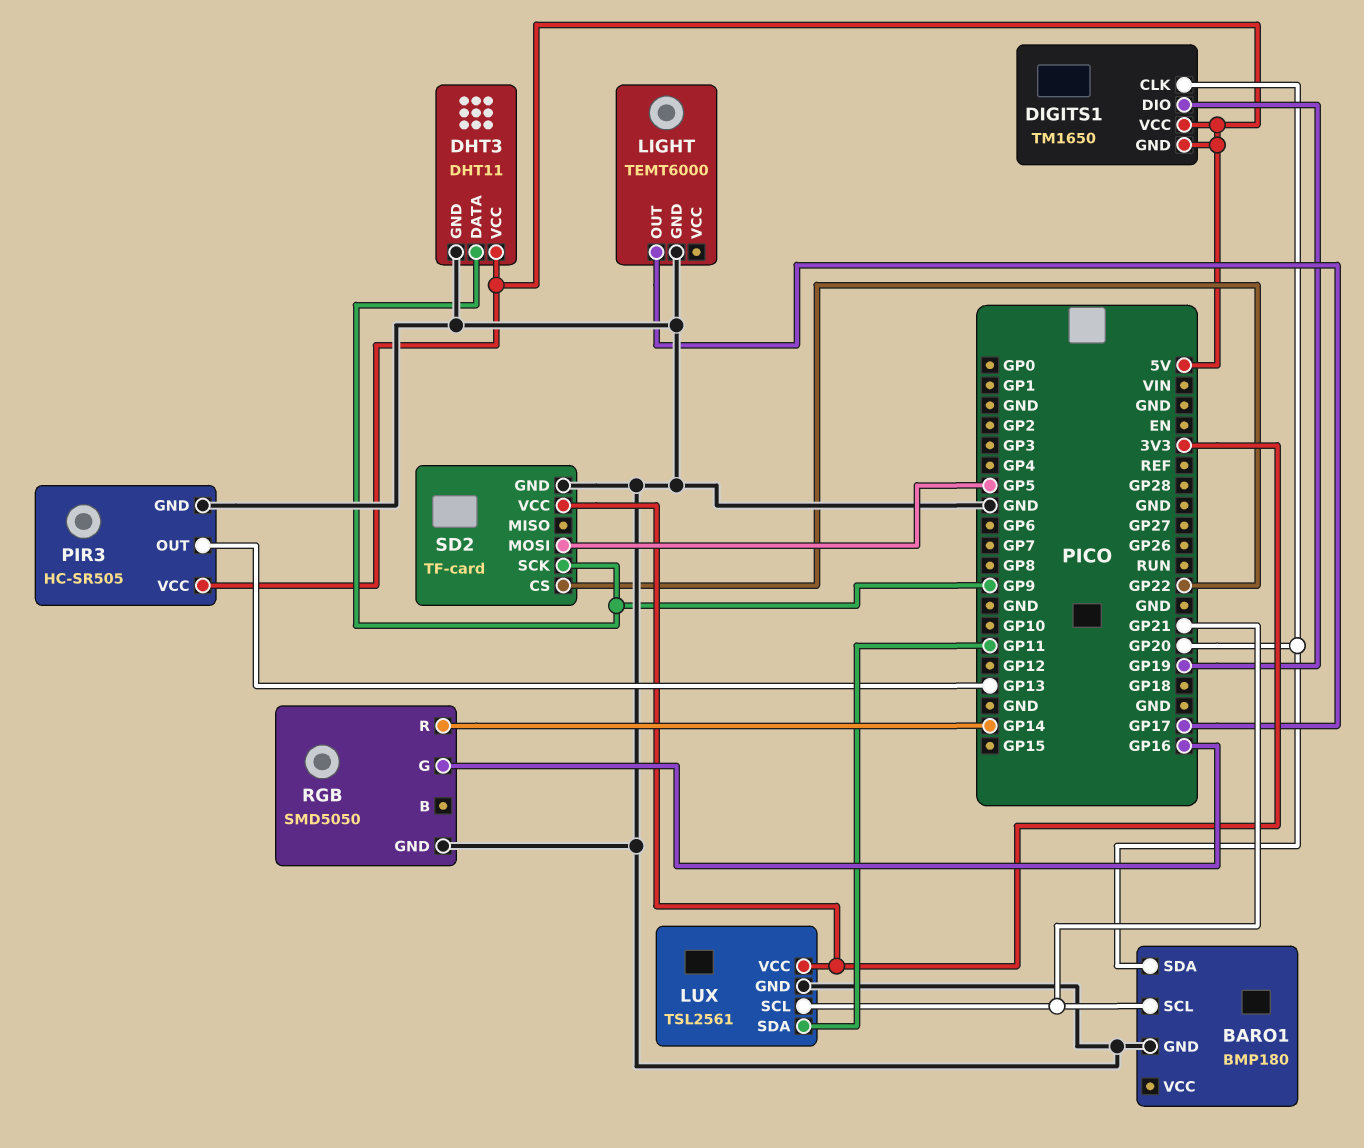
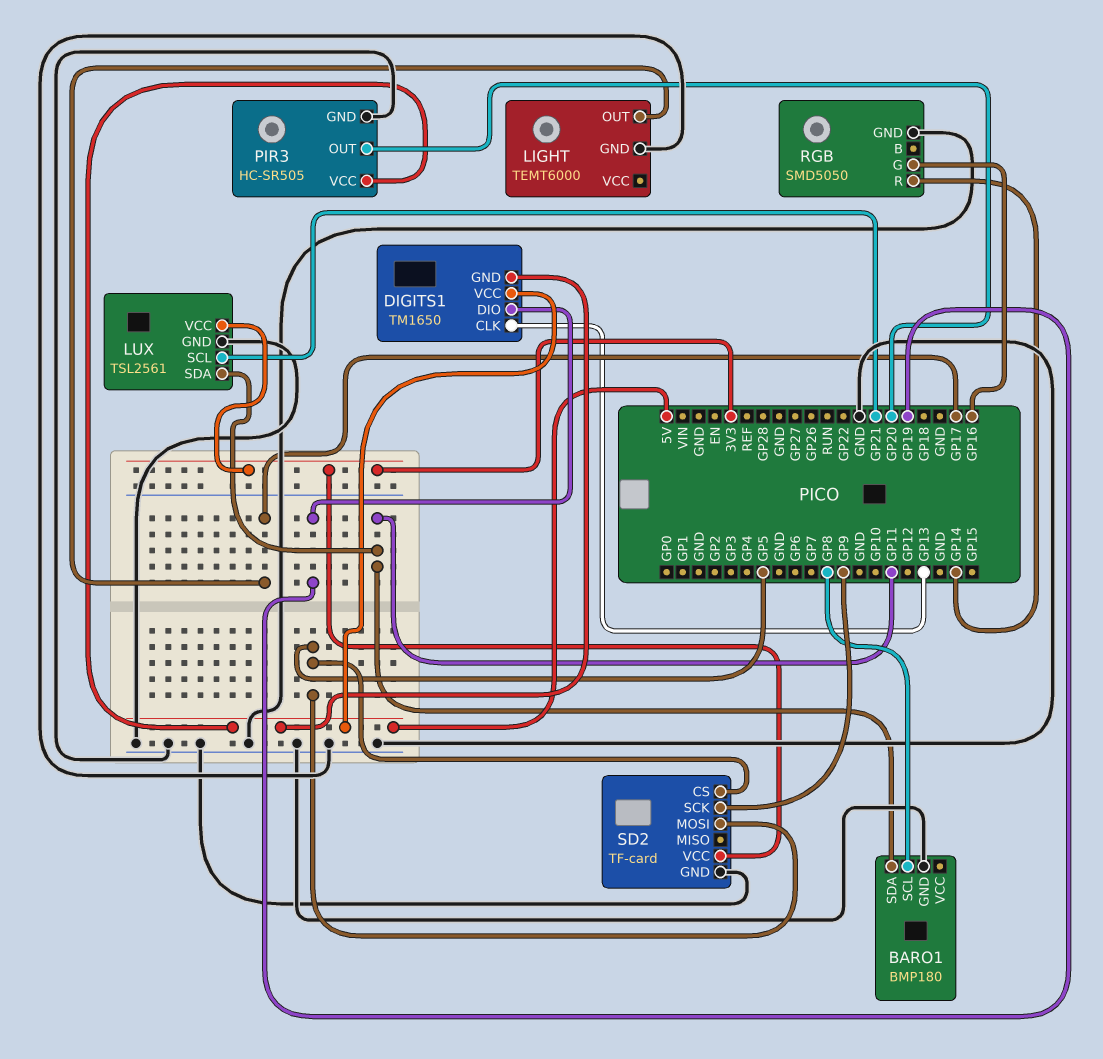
BARO1 pin SCL: GP21 -> GP8
BARO1 pin SDA: GP20 -> GP11
DHT3: DHT11 -> none
DHT3 pin DATA: GP9 -> none
DHT3 pin GND: GND -> none
DHT3 pin VCC: 5V -> none
DIGITS1 pin CLK: GP20 -> GP13
PIR3 pin OUT: GP13 -> GP20
SD2 pin CS: GP22 -> GP5

